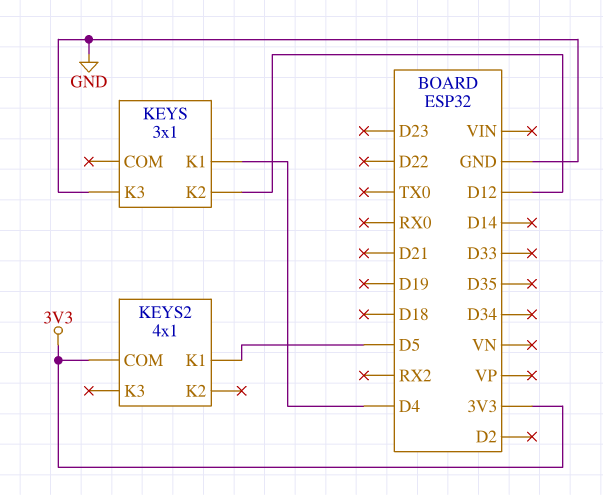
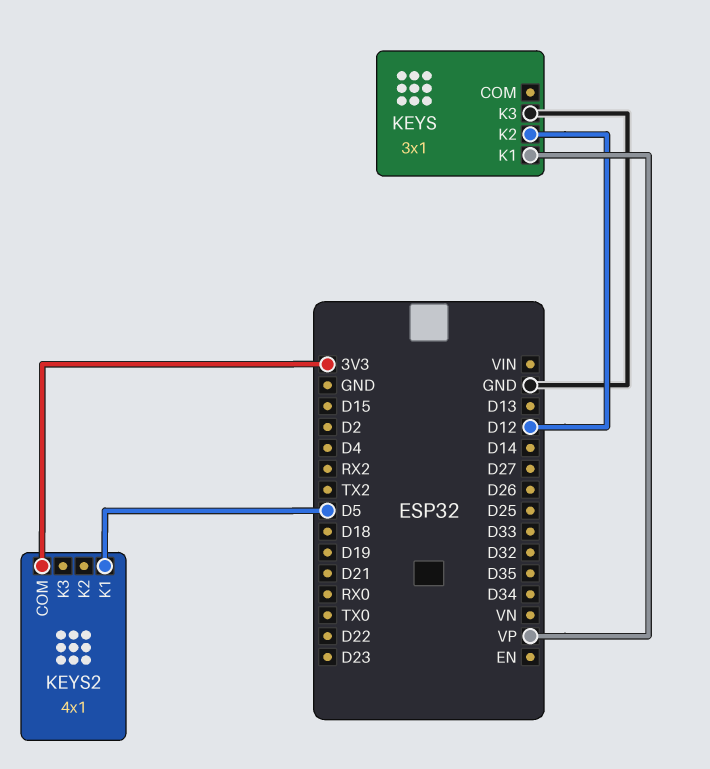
KEYS pin K1: D4 -> VP

